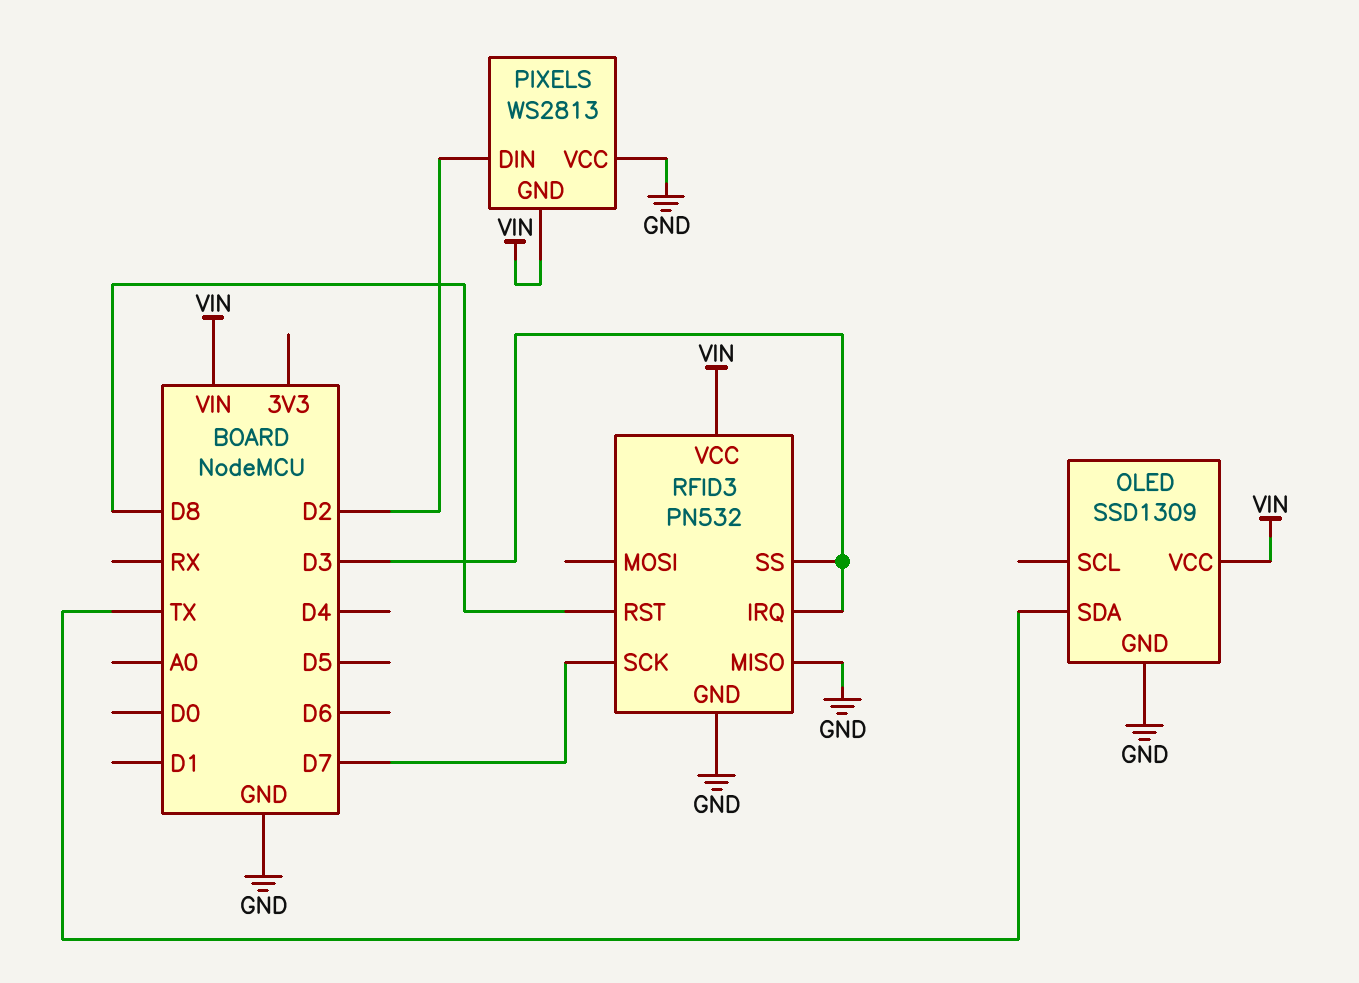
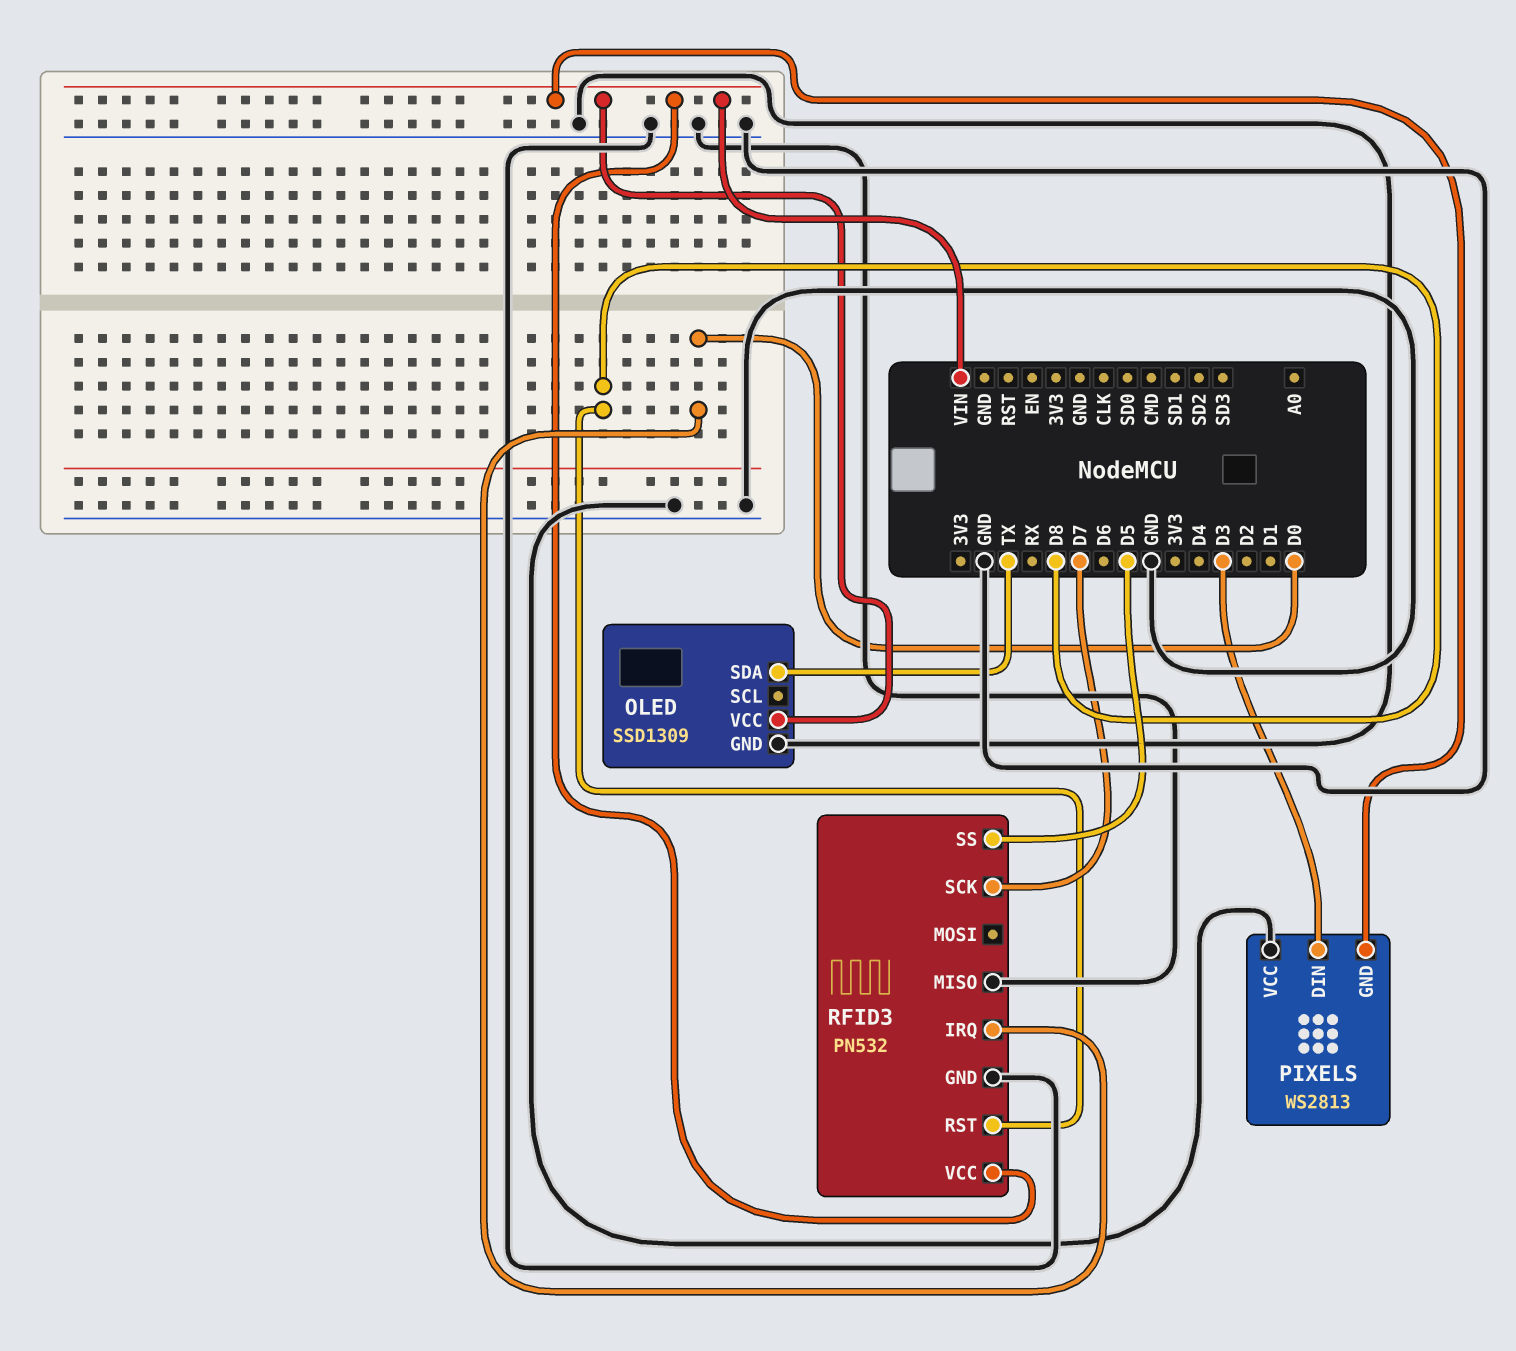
PIXELS pin DIN: D2 -> D3
RFID3 pin IRQ: D3 -> D0
RFID3 pin SS: D3 -> D5

